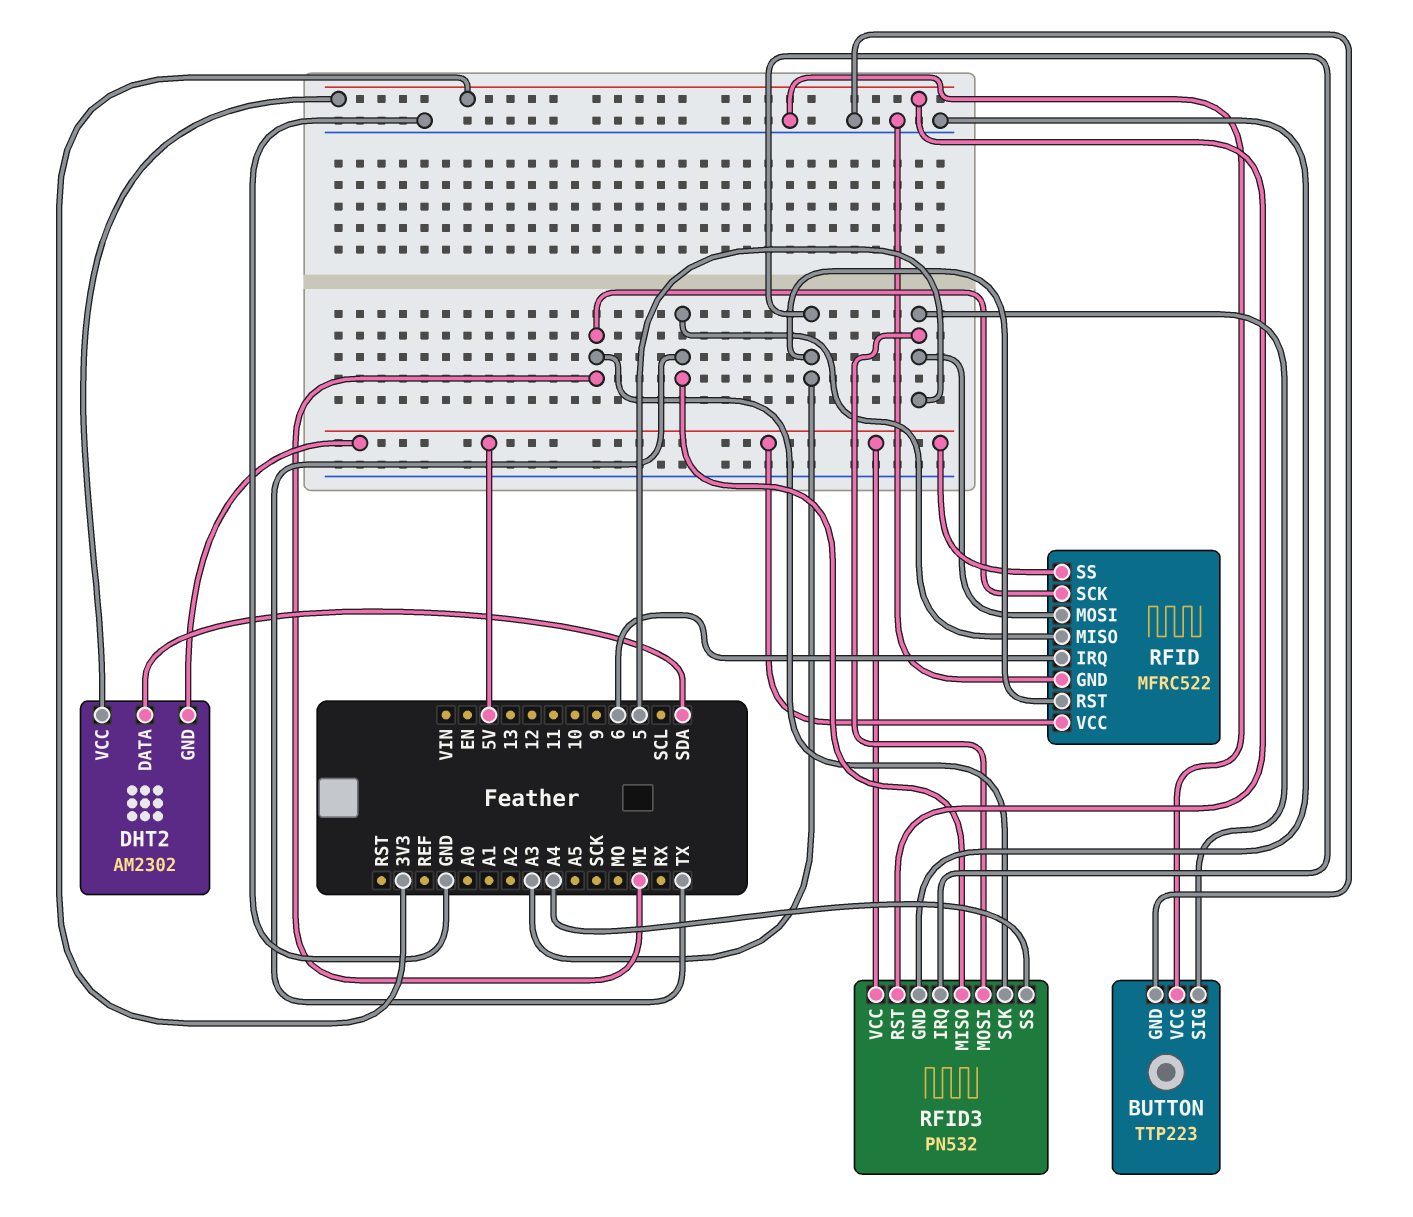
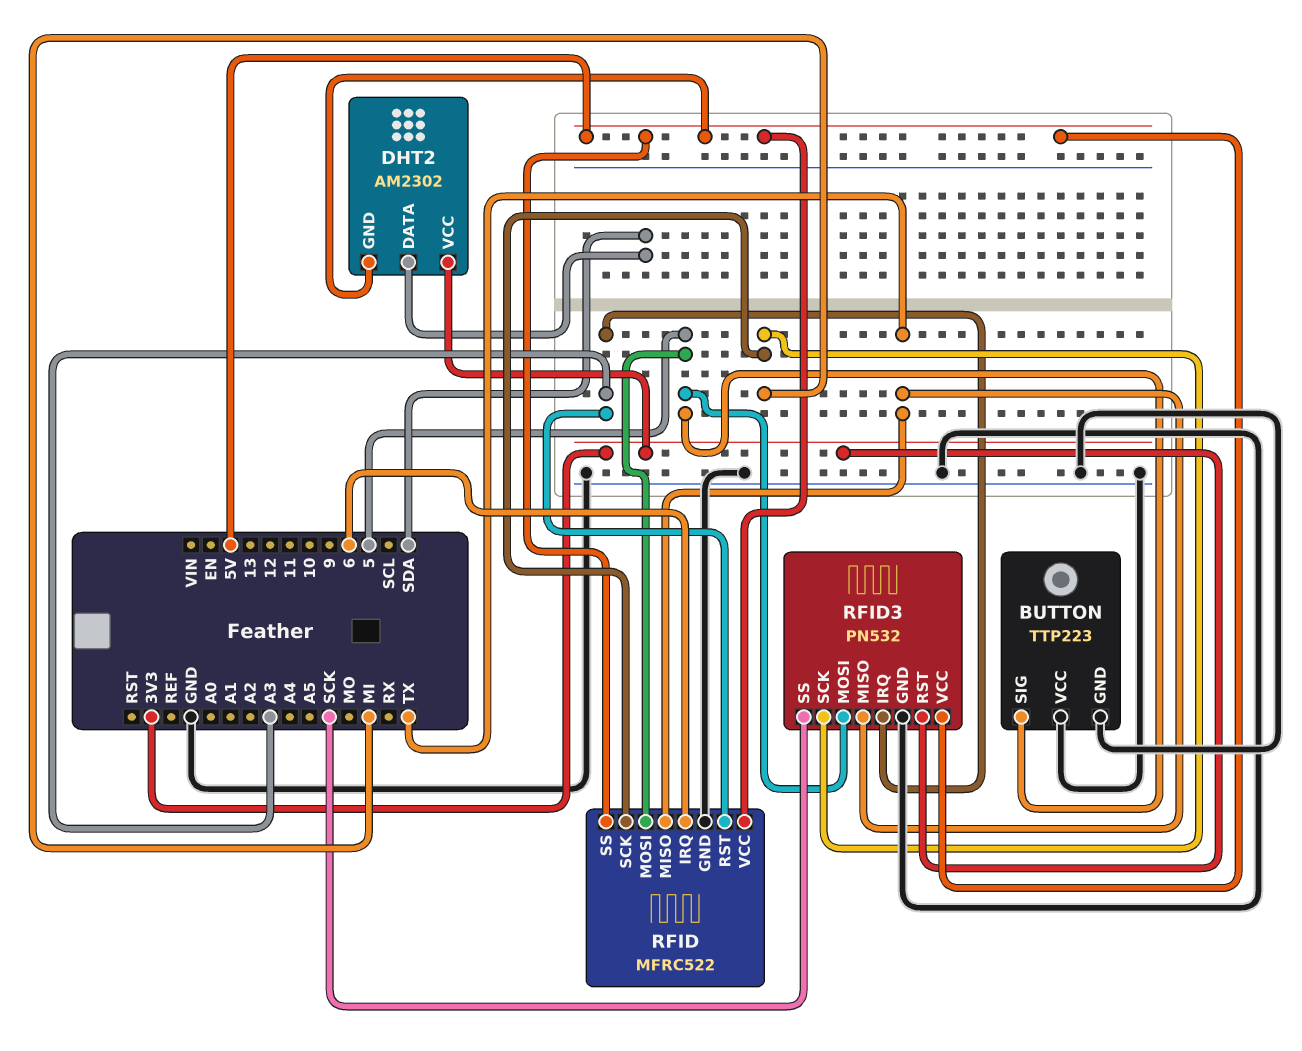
RFID3 pin SS: A4 -> SCK

